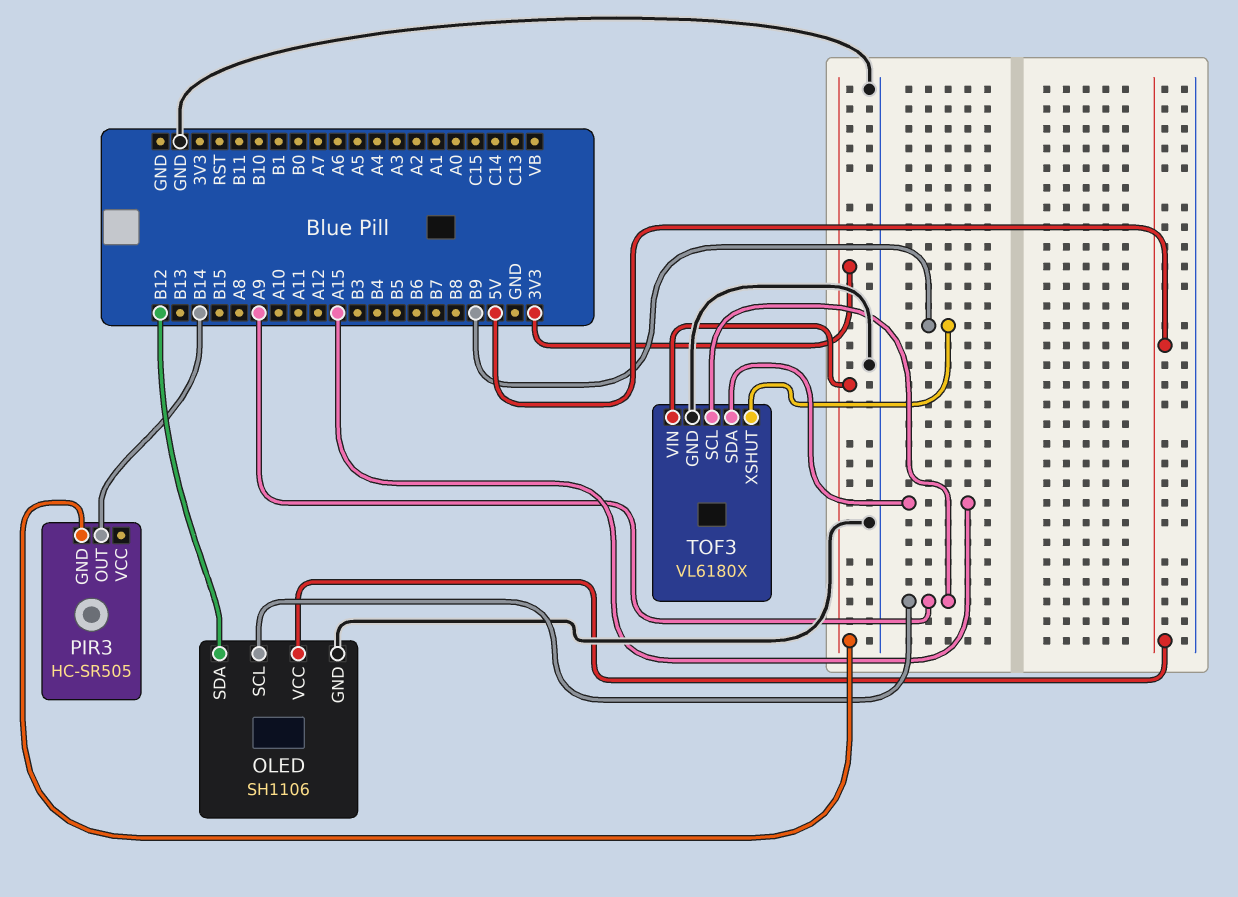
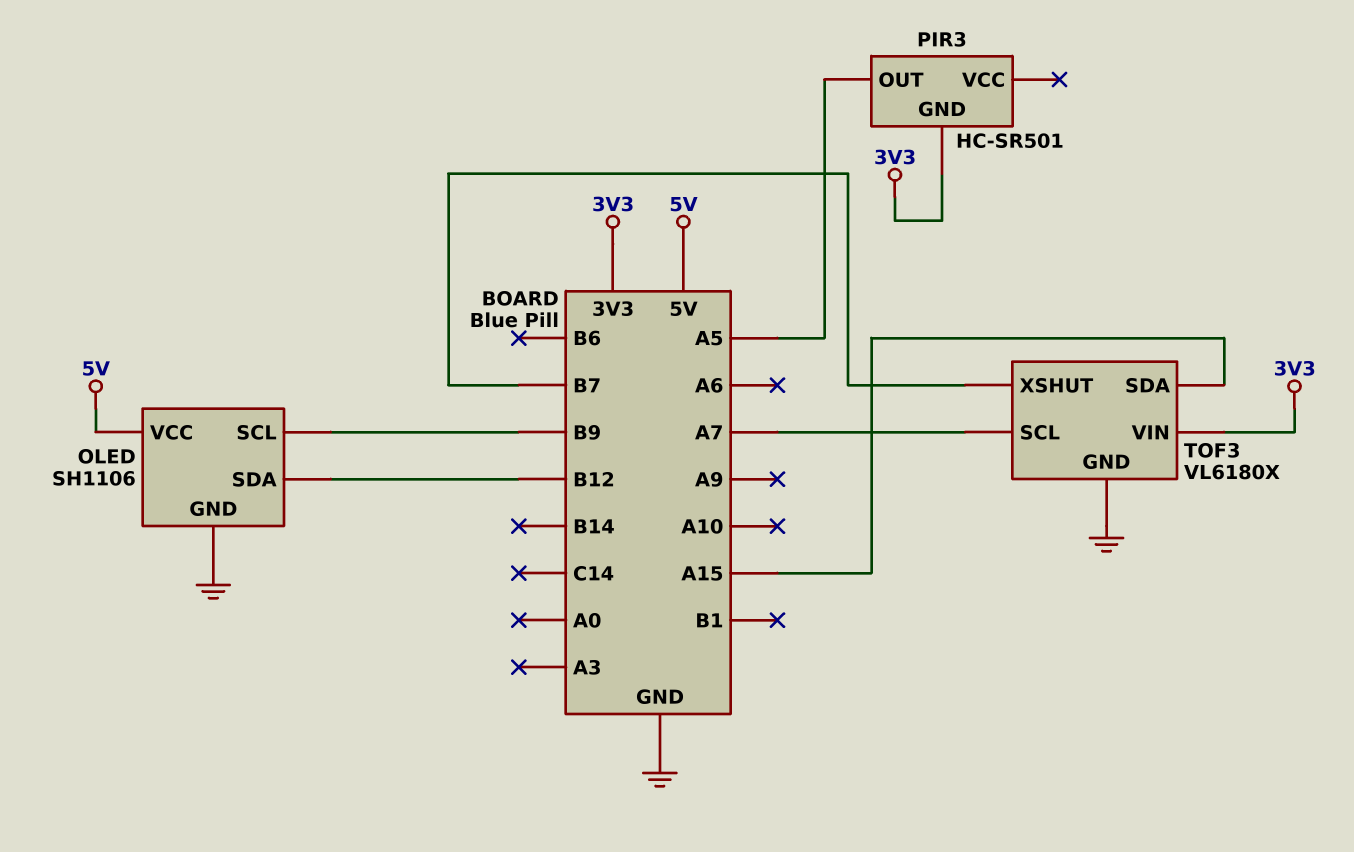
OLED pin SCL: A9 -> B9
PIR3: HC-SR505 -> HC-SR501
PIR3 pin OUT: B14 -> A5
TOF3 pin SCL: A9 -> A7
TOF3 pin XSHUT: B9 -> B7

